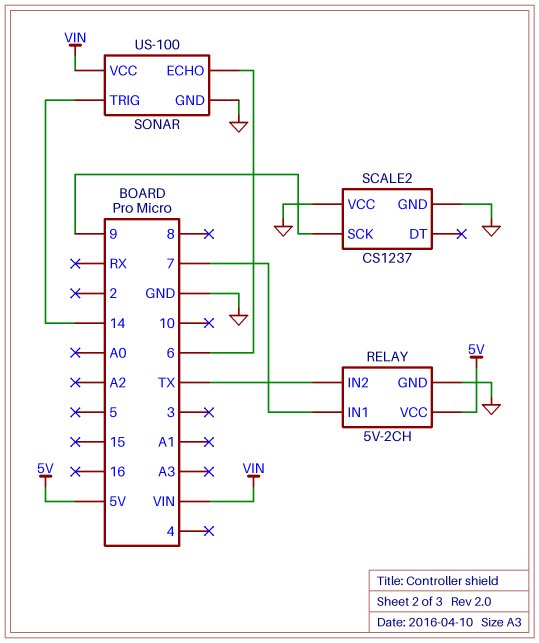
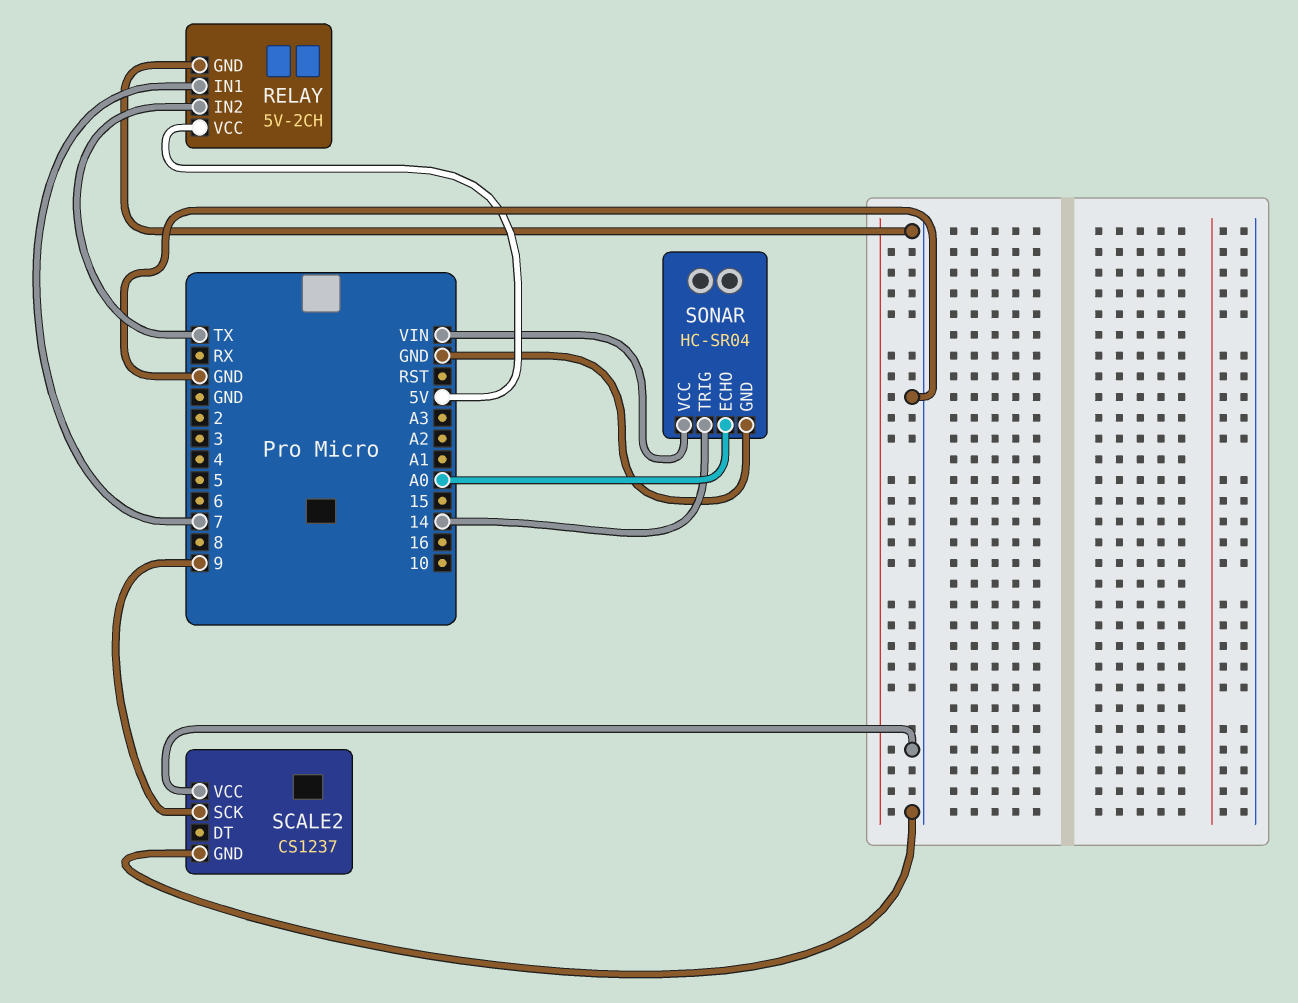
SONAR: US-100 -> HC-SR04
SONAR pin ECHO: 6 -> A0

